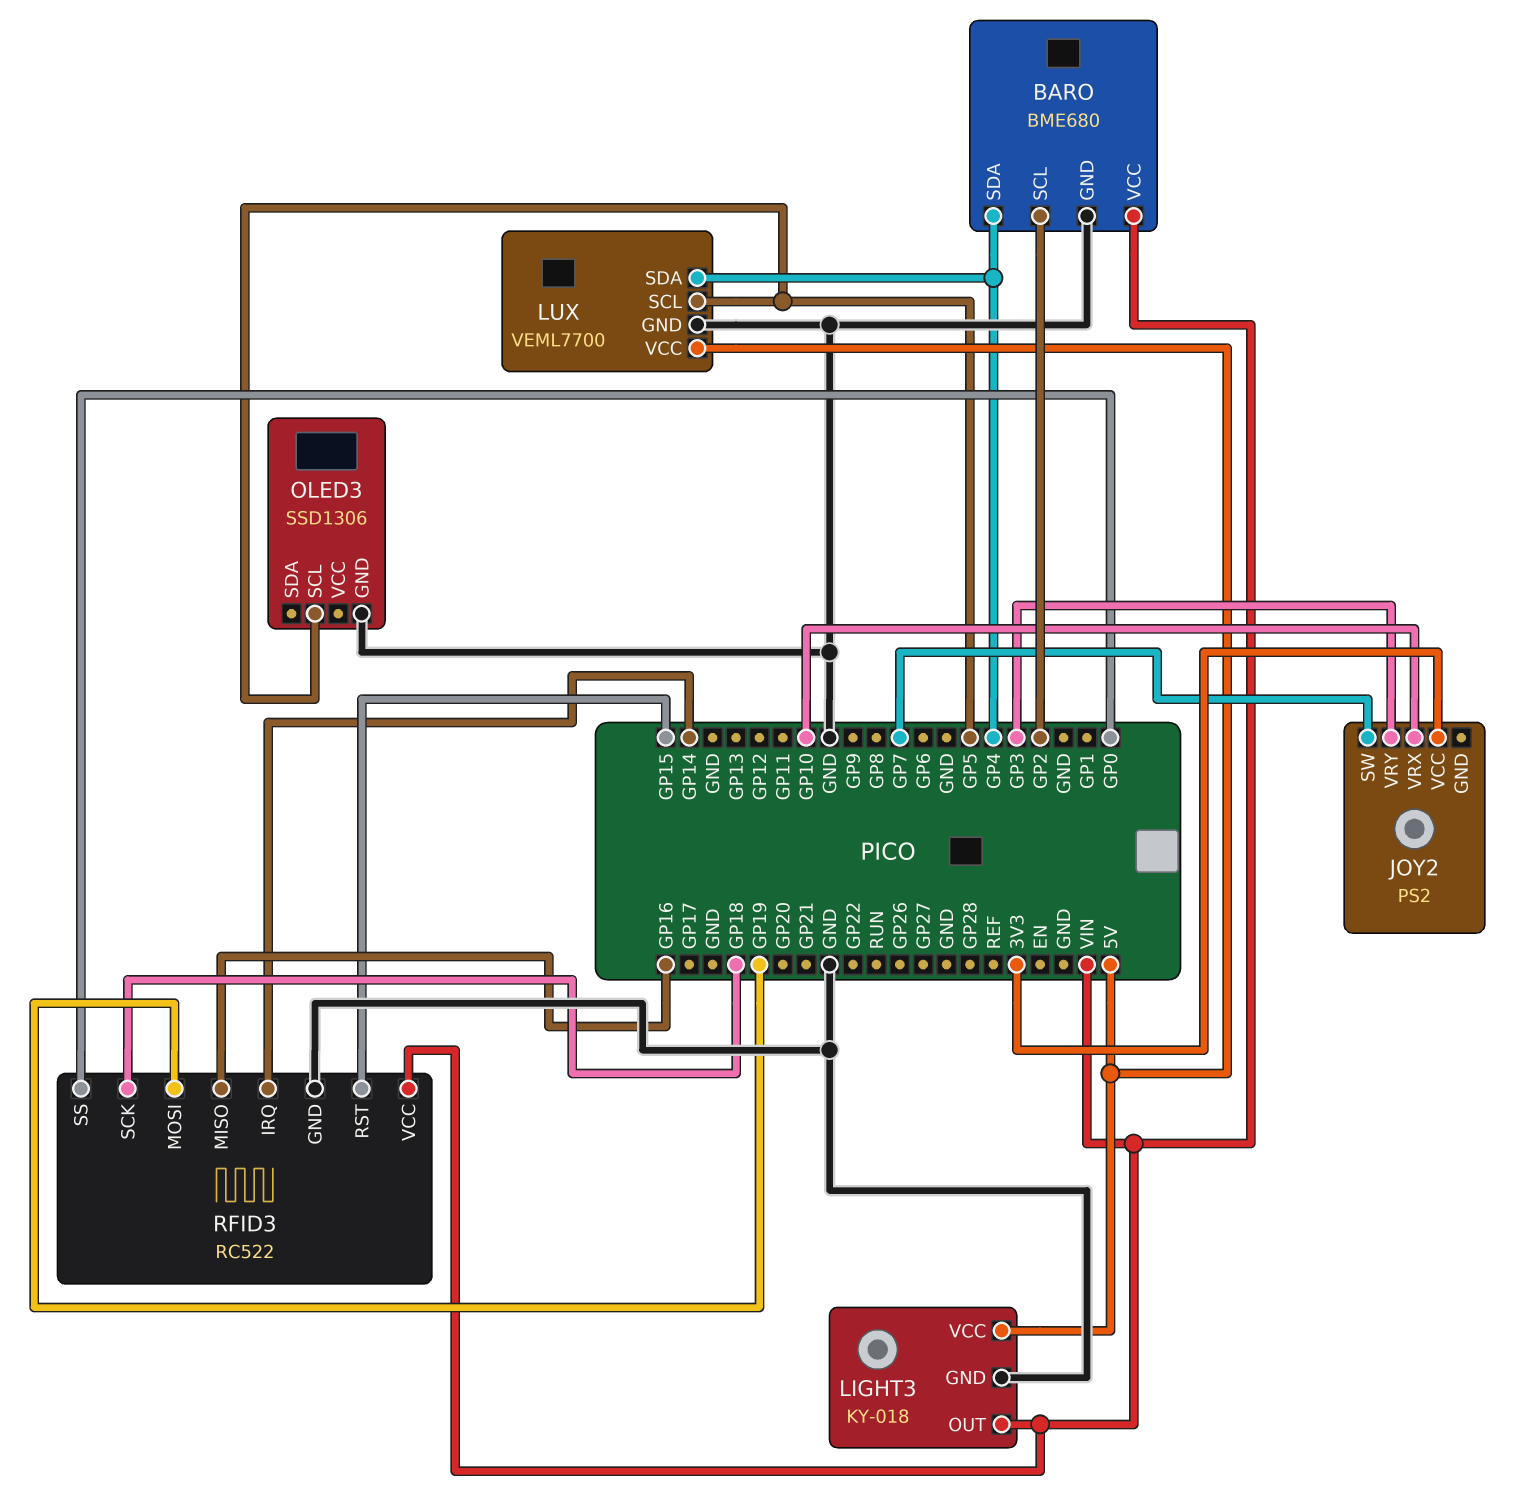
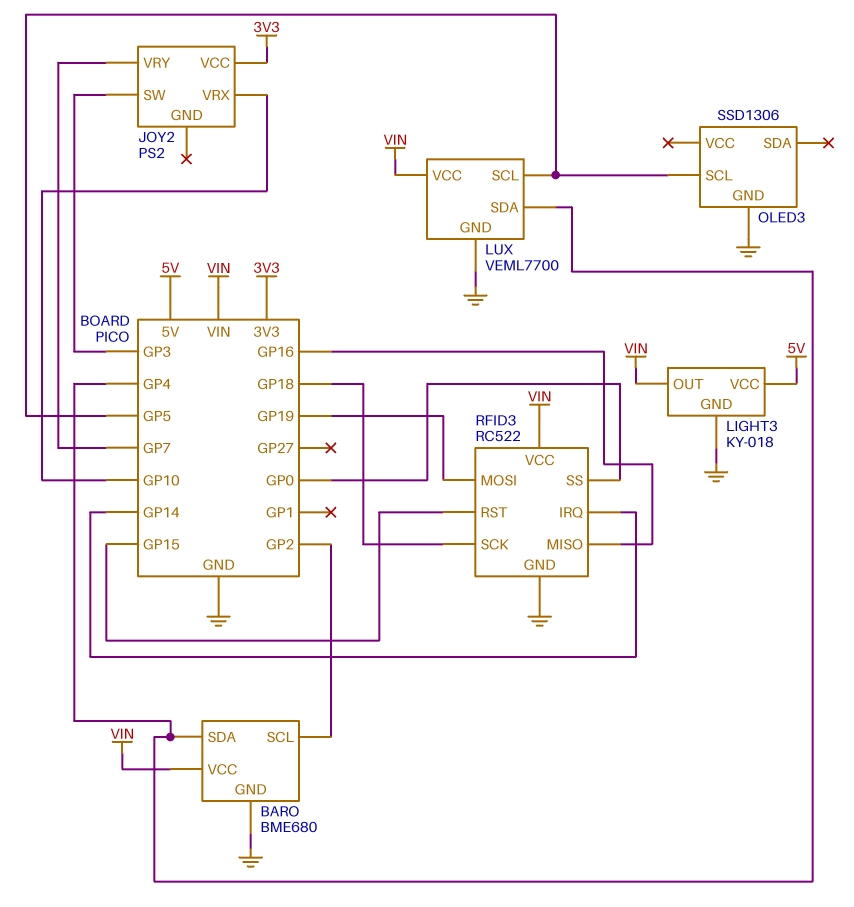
JOY2 pin SW: GP7 -> GP3
JOY2 pin VRY: GP3 -> GP7
LUX pin VCC: 5V -> VIN

